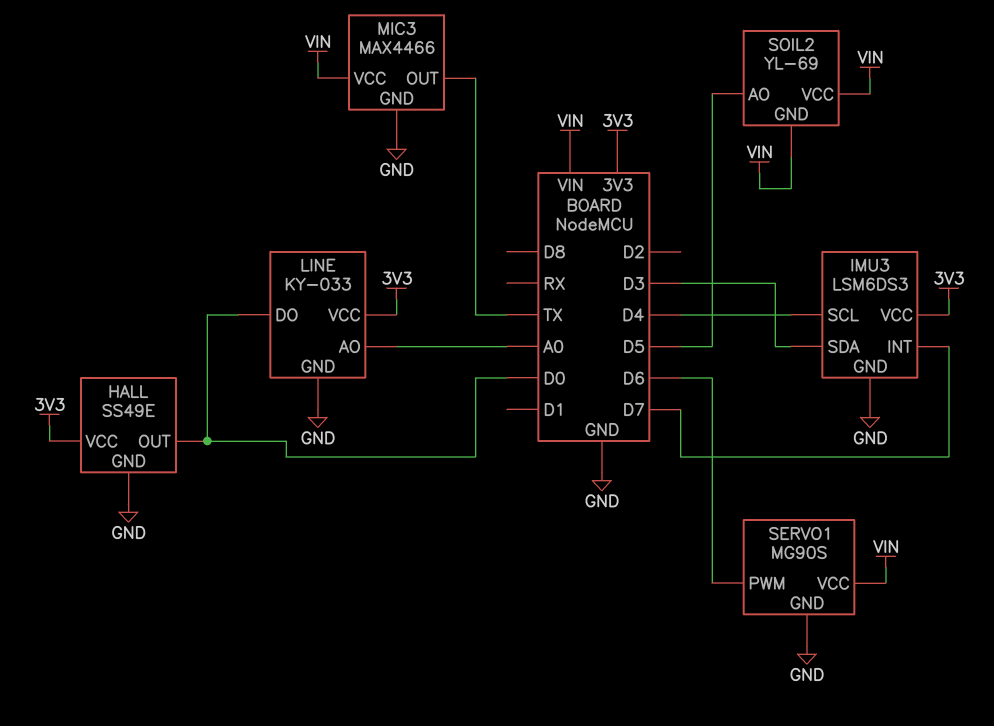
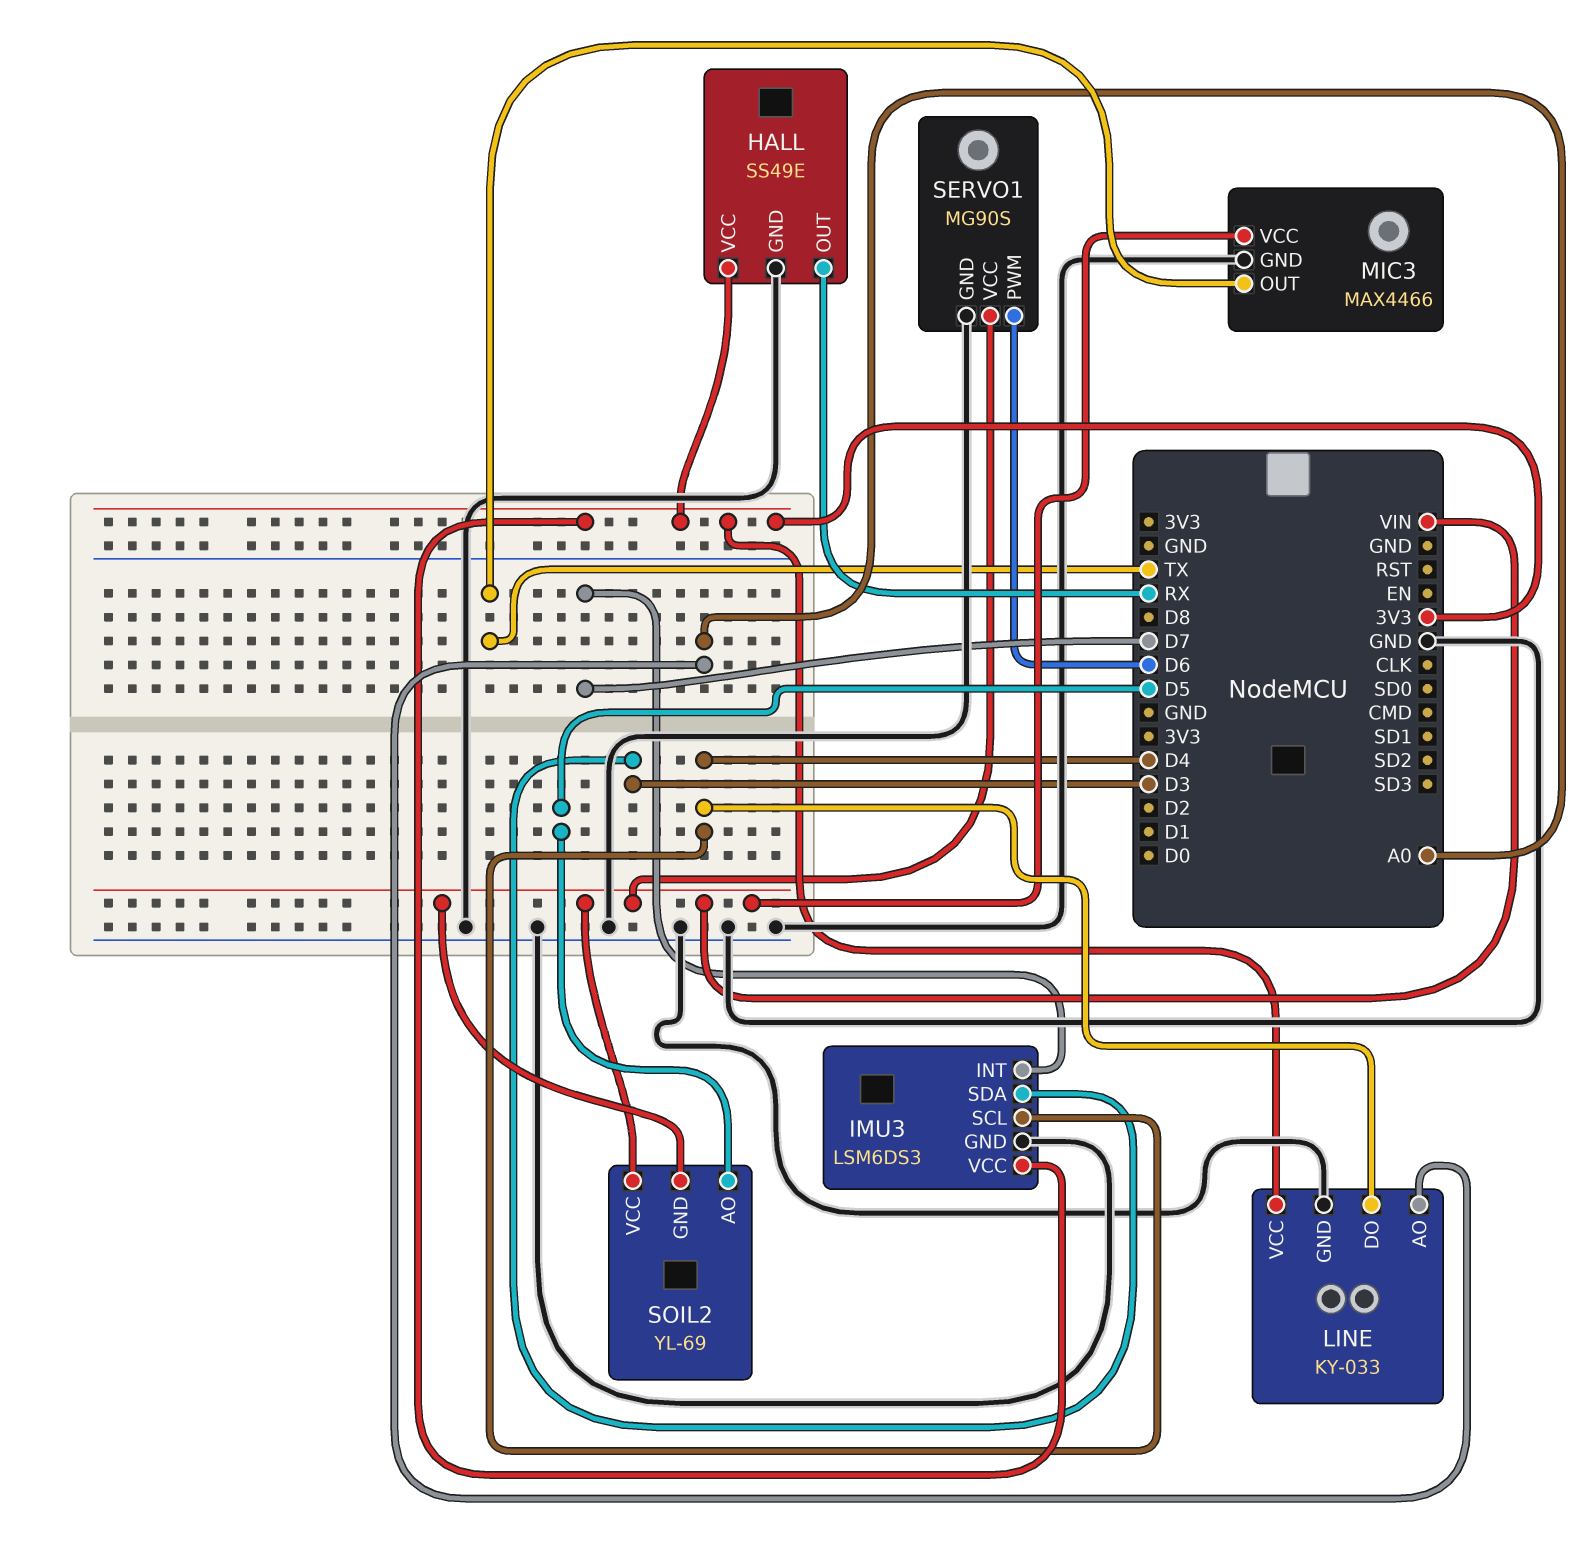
HALL pin OUT: D0 -> RX
LINE pin DO: D0 -> D4

